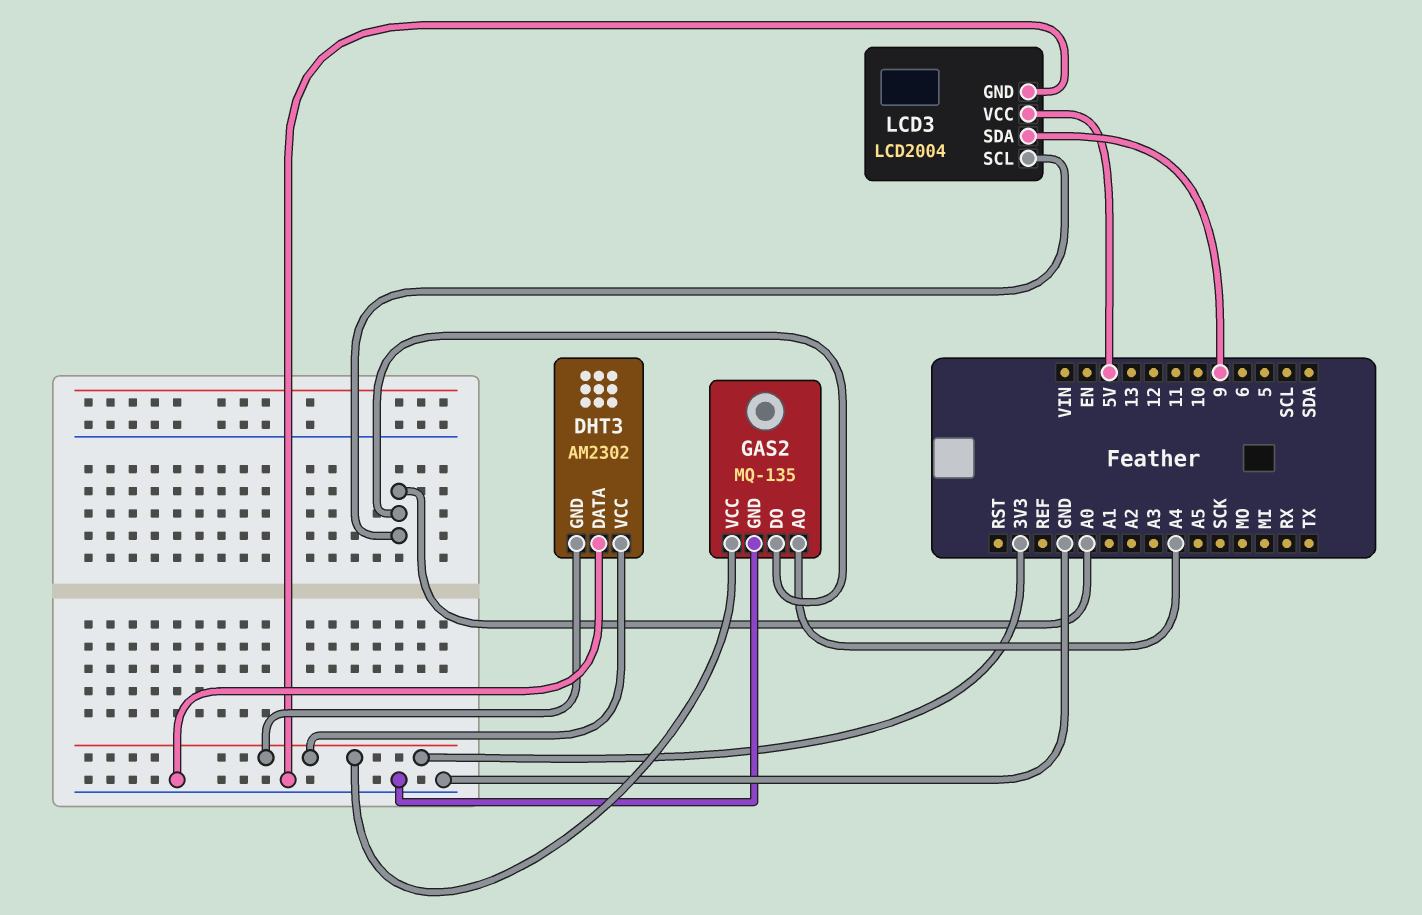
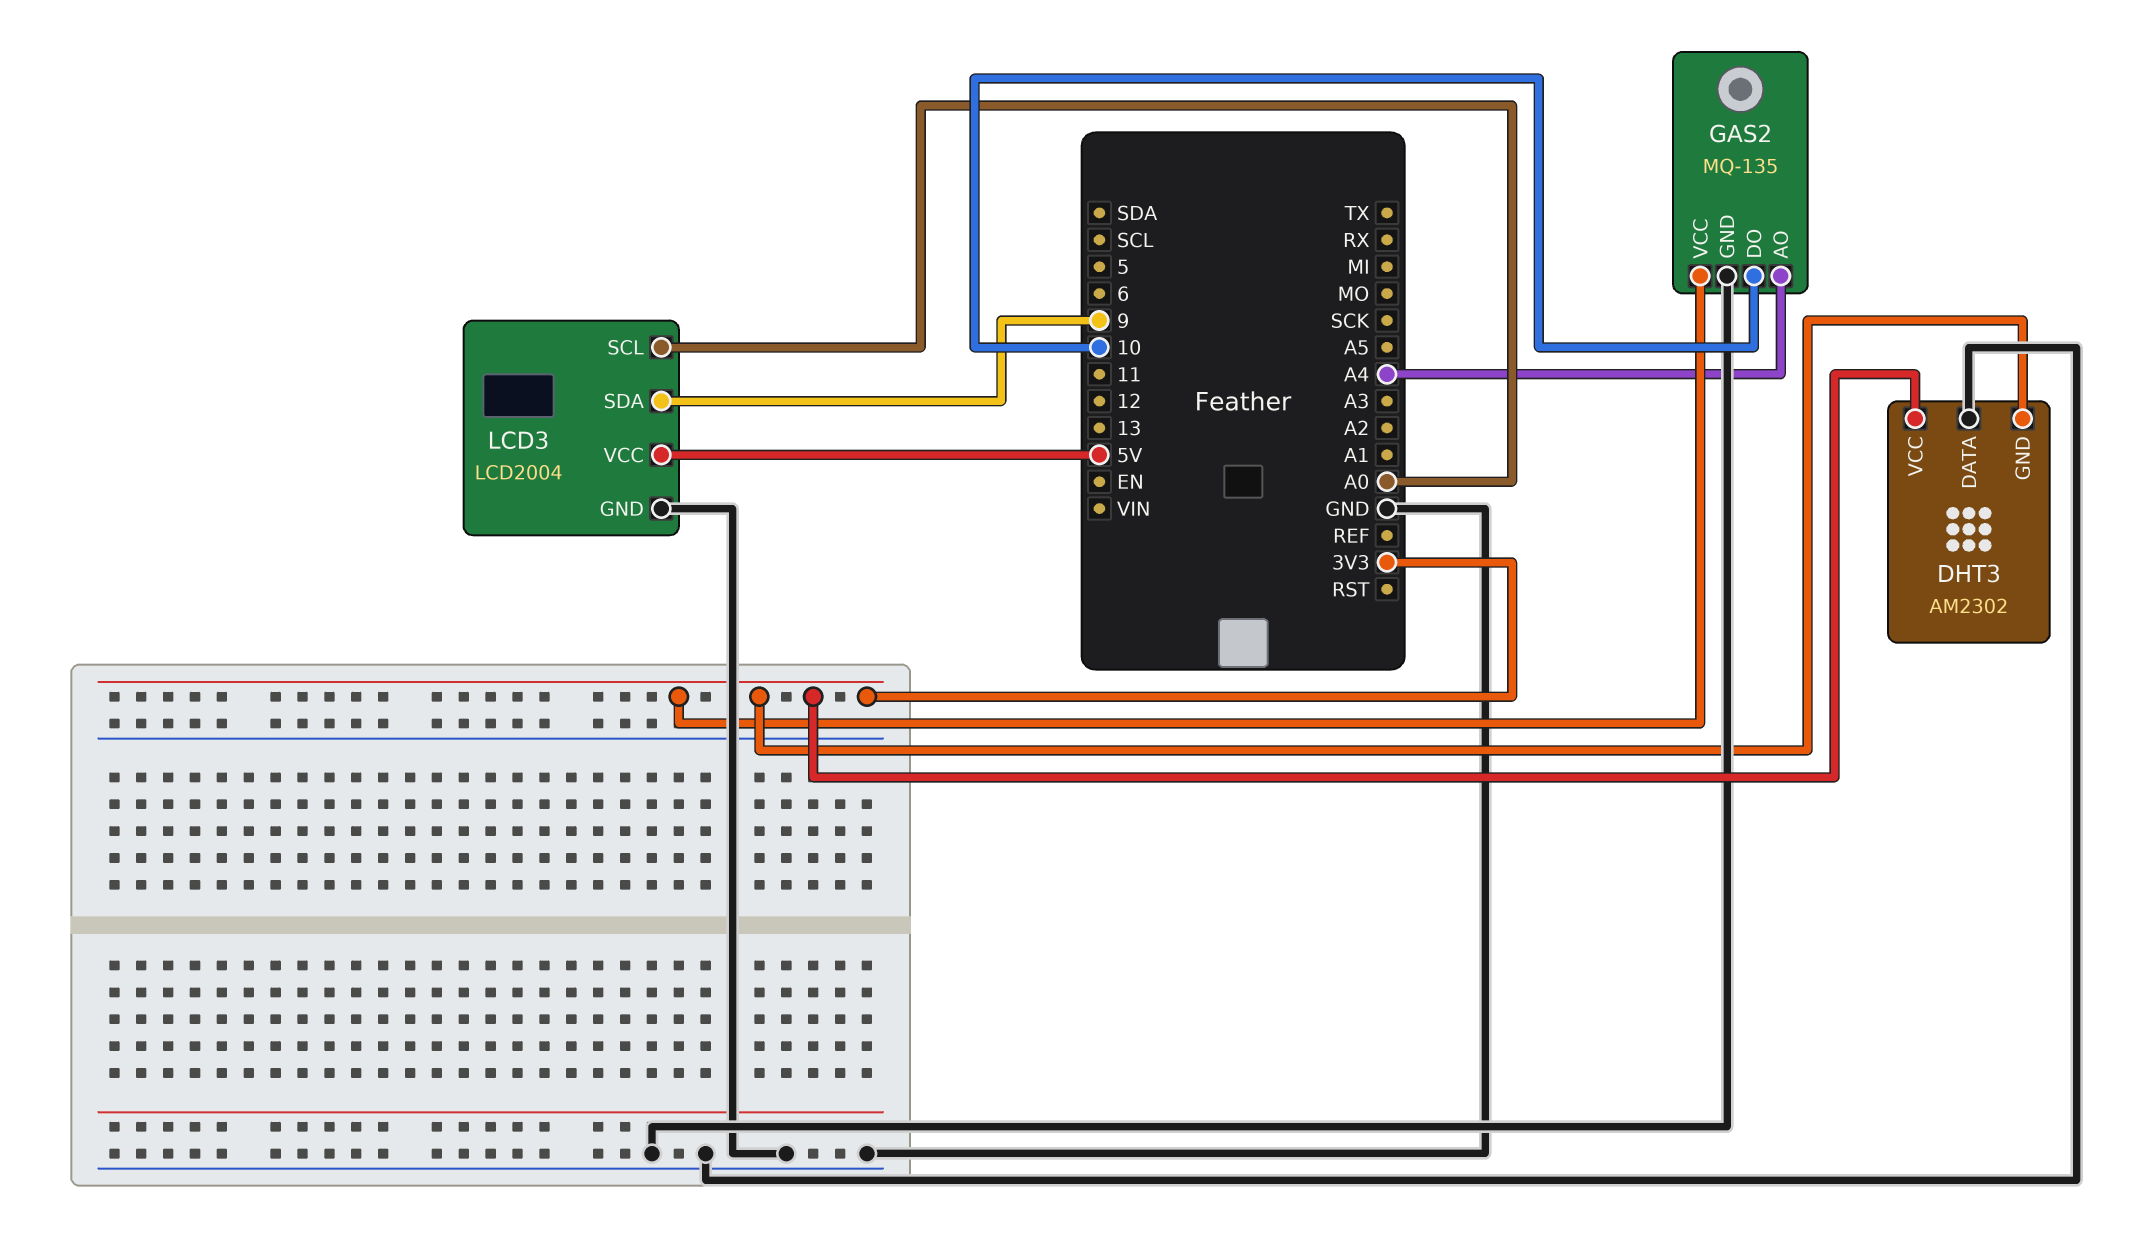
GAS2 pin DO: A0 -> 10

